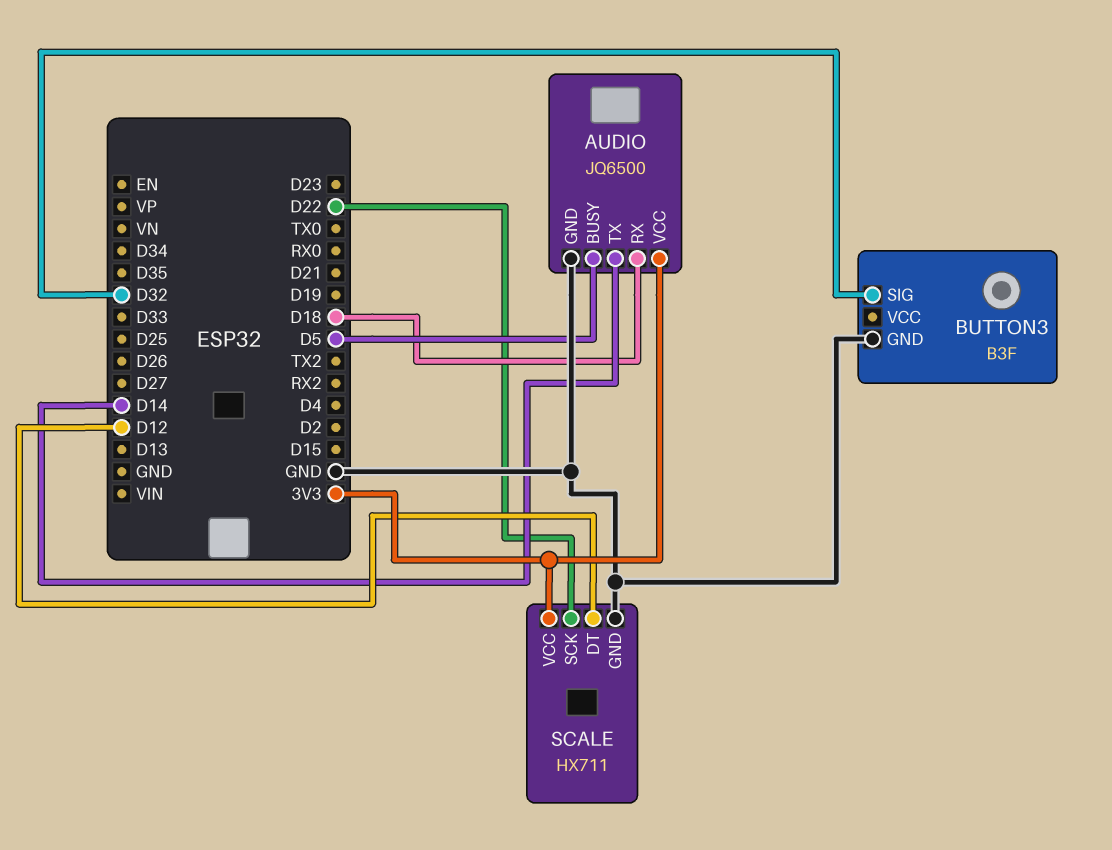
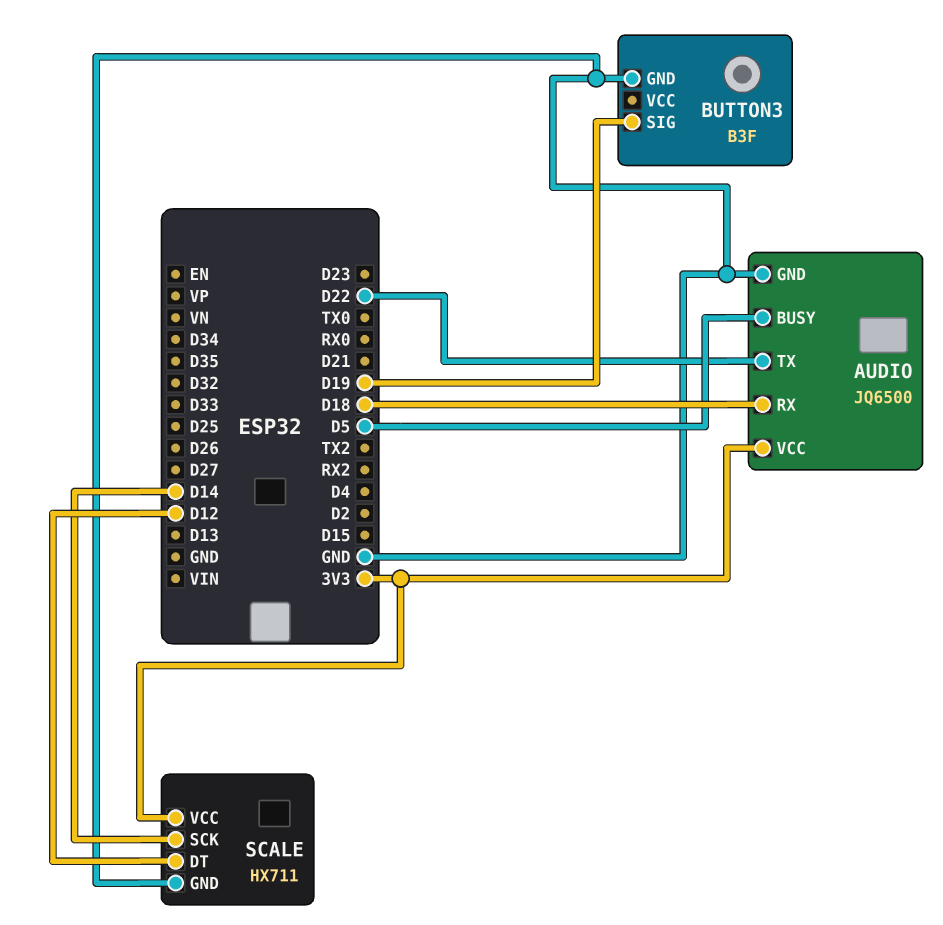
AUDIO pin TX: D14 -> D22
BUTTON3 pin SIG: D32 -> D19
SCALE pin SCK: D22 -> D14

